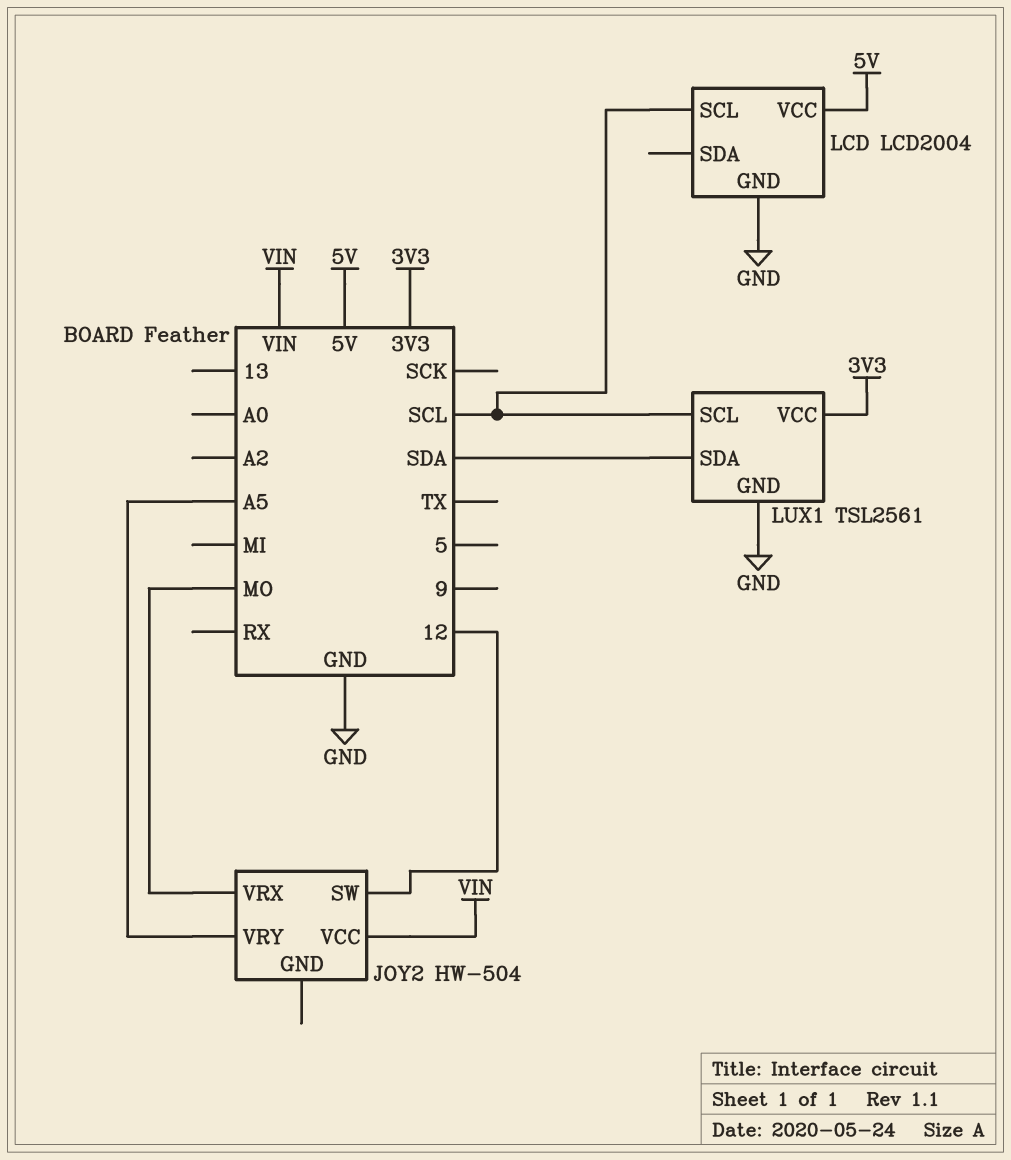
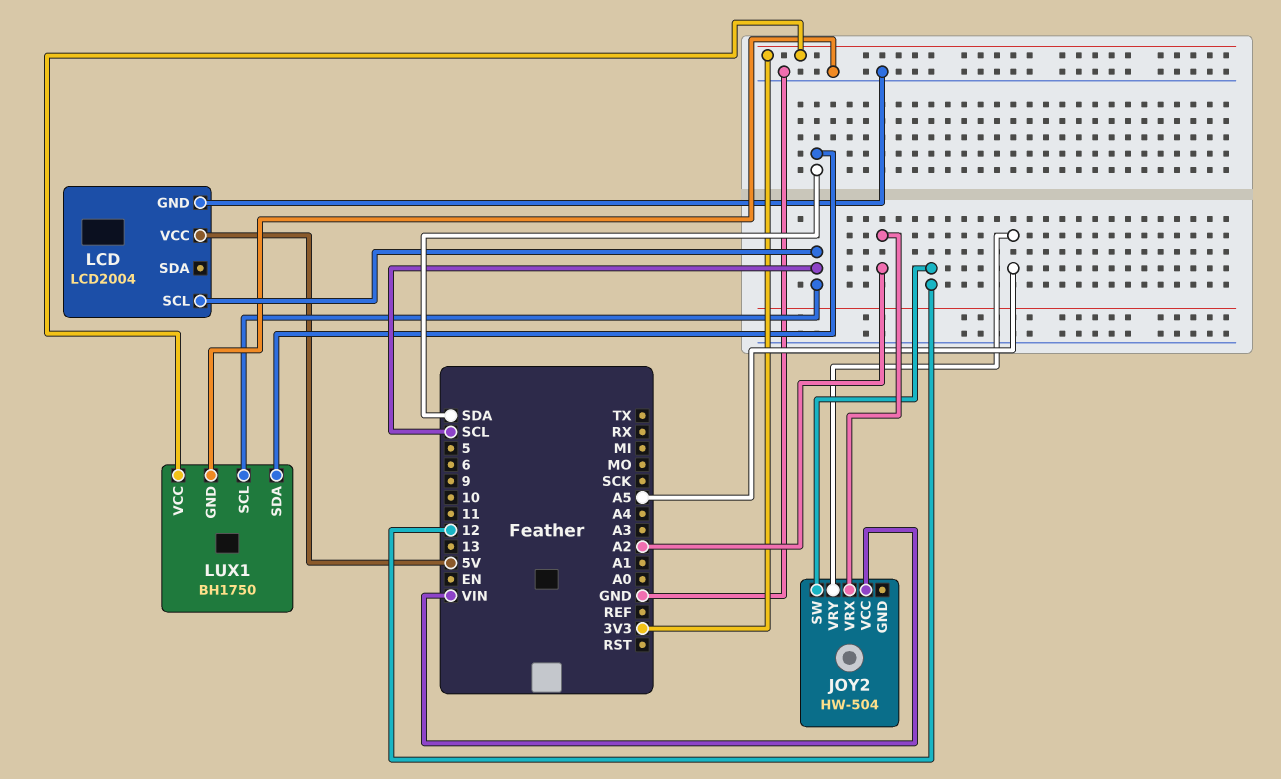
JOY2 pin VRX: MO -> A2
LUX1: TSL2561 -> BH1750

